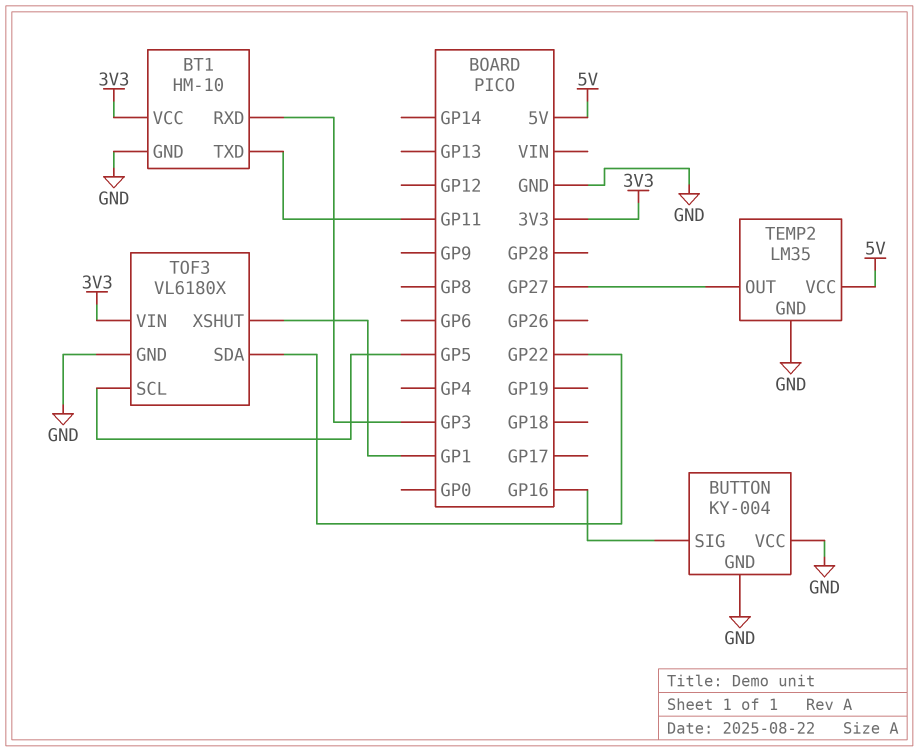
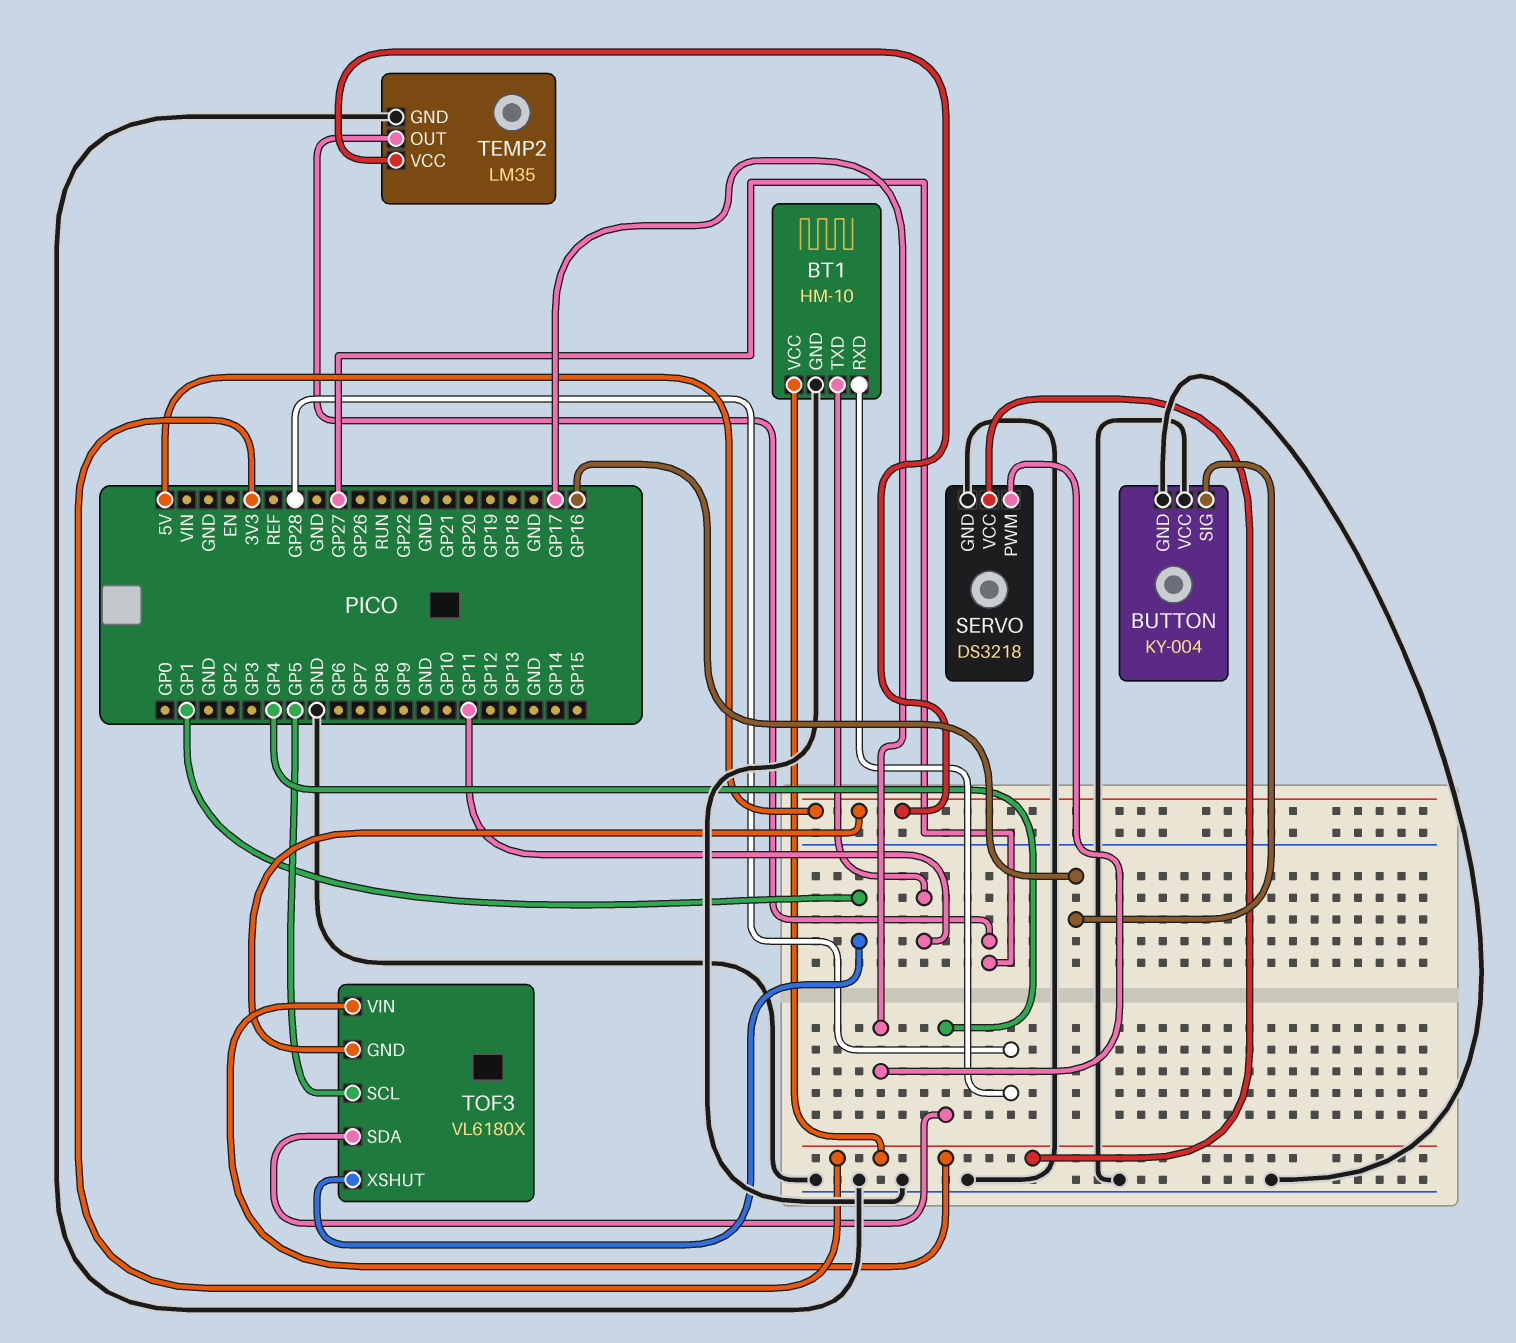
BT1 pin RXD: GP3 -> GP28
SERVO: none -> DS3218
SERVO pin GND: none -> GND
SERVO pin PWM: none -> GP17
SERVO pin VCC: none -> 3V3
TOF3 pin GND: GND -> 5V
TOF3 pin SDA: GP22 -> GP4

